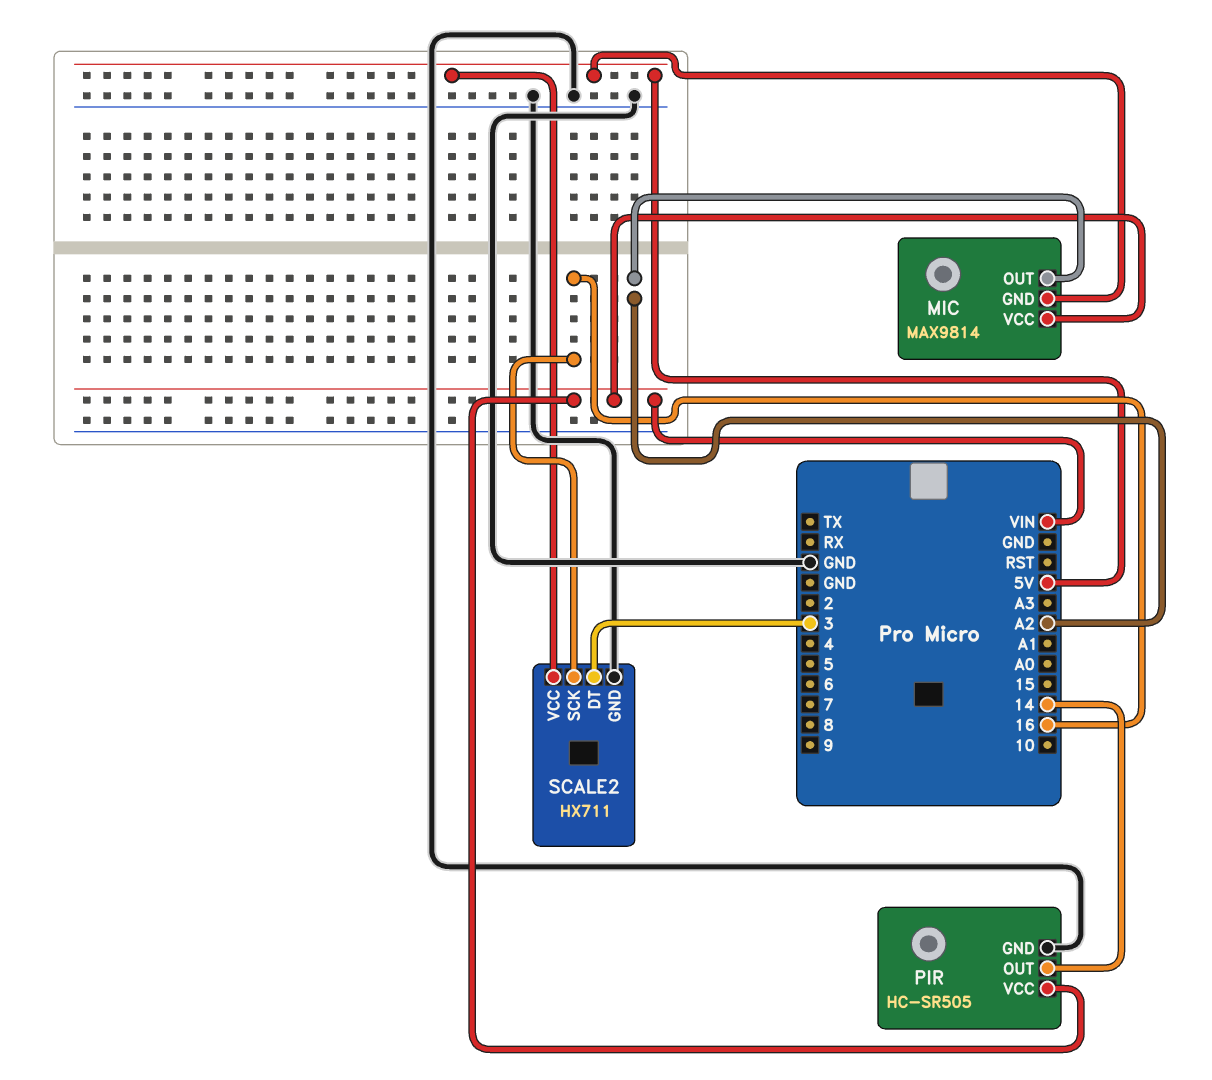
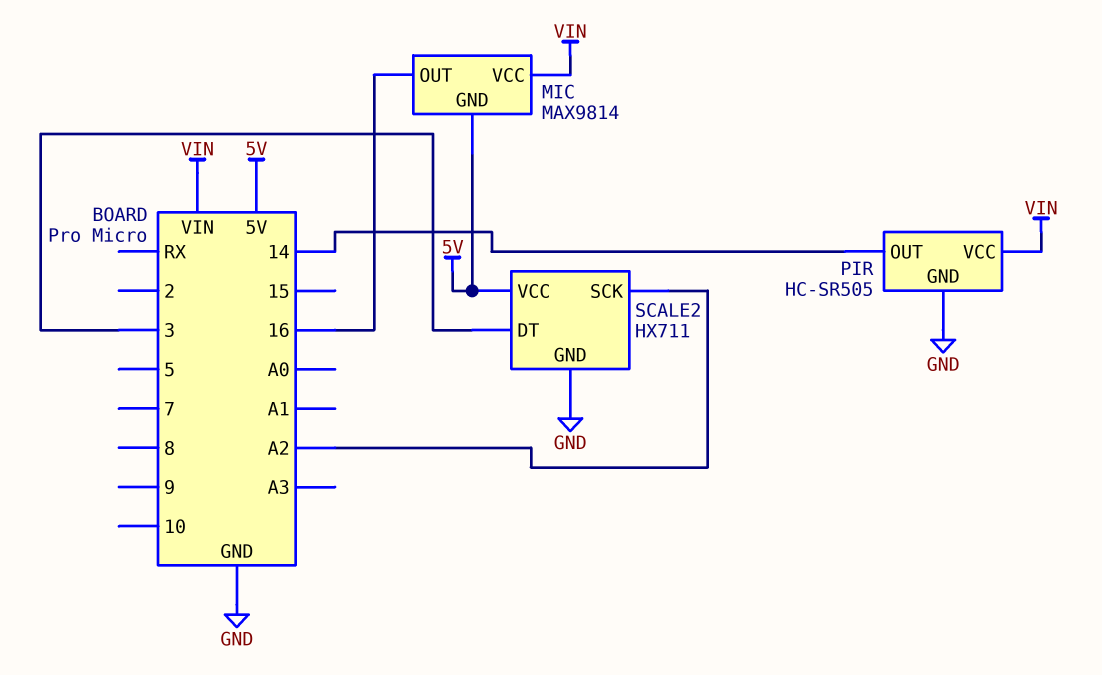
MIC pin OUT: A2 -> 16
SCALE2 pin SCK: 16 -> A2

